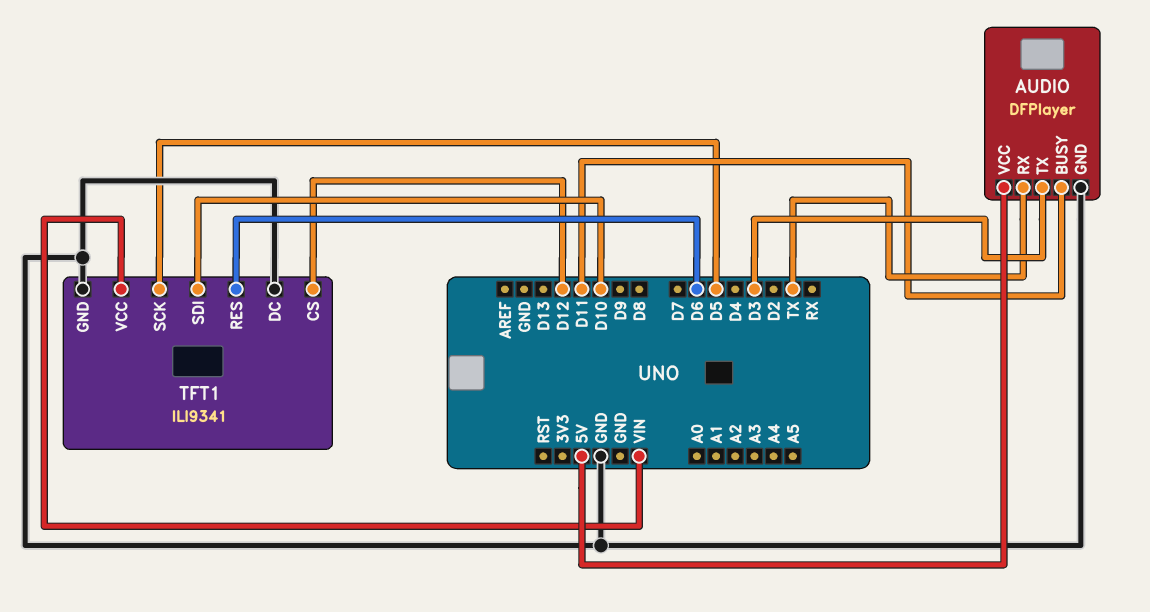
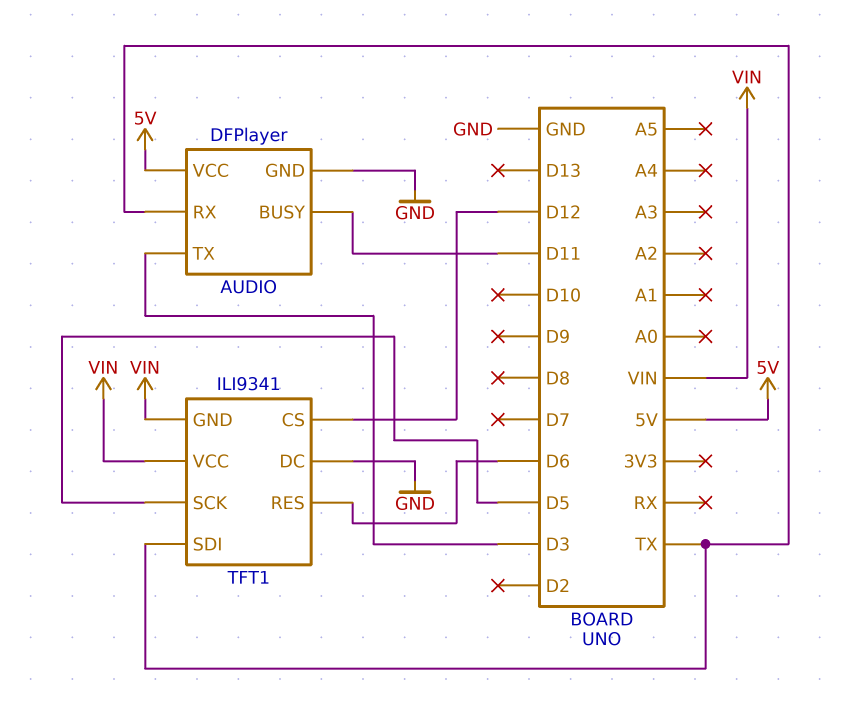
TFT1 pin GND: GND -> VIN
TFT1 pin SDI: D10 -> TX

